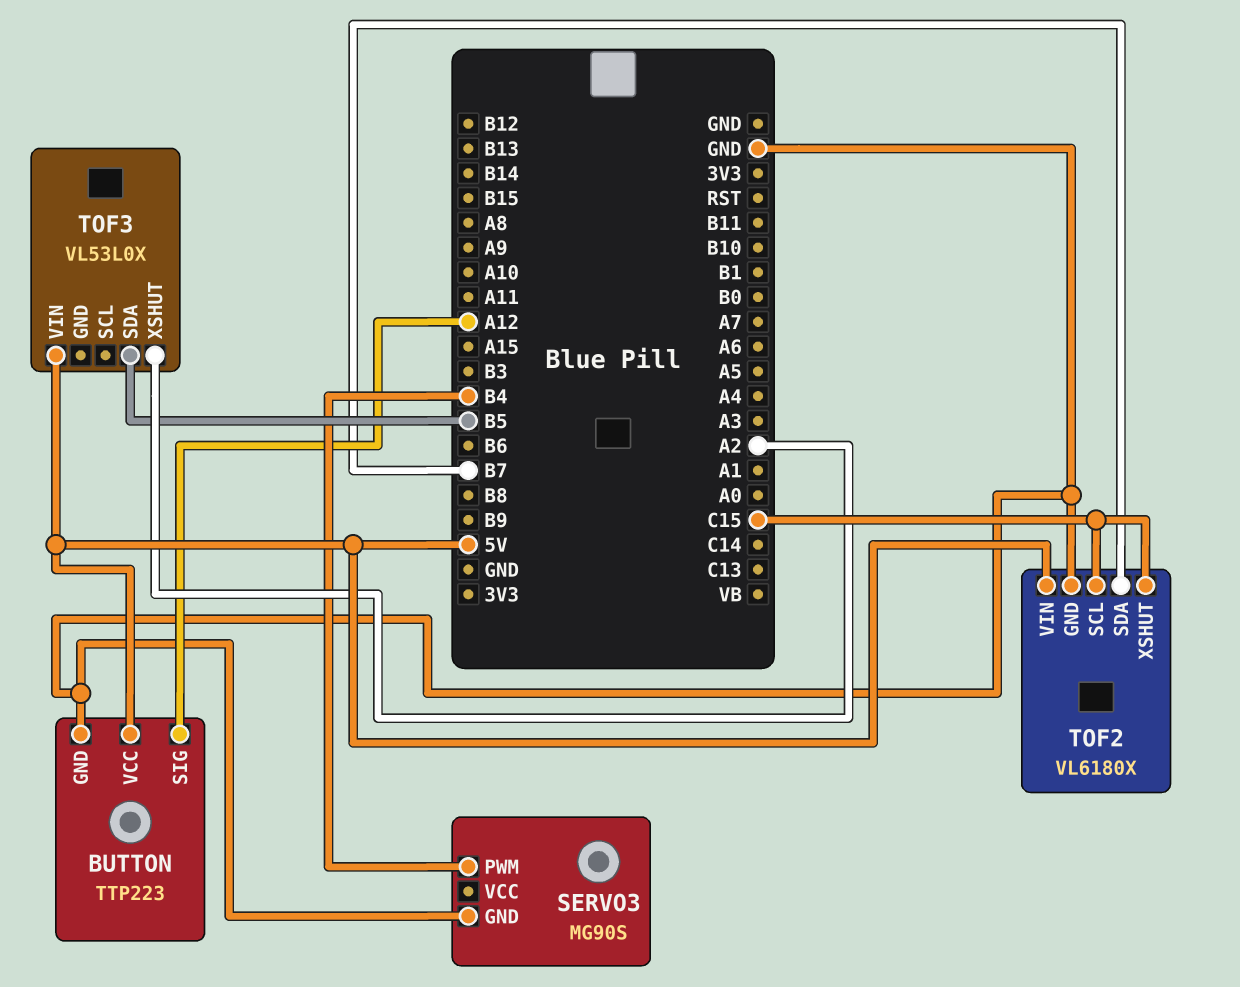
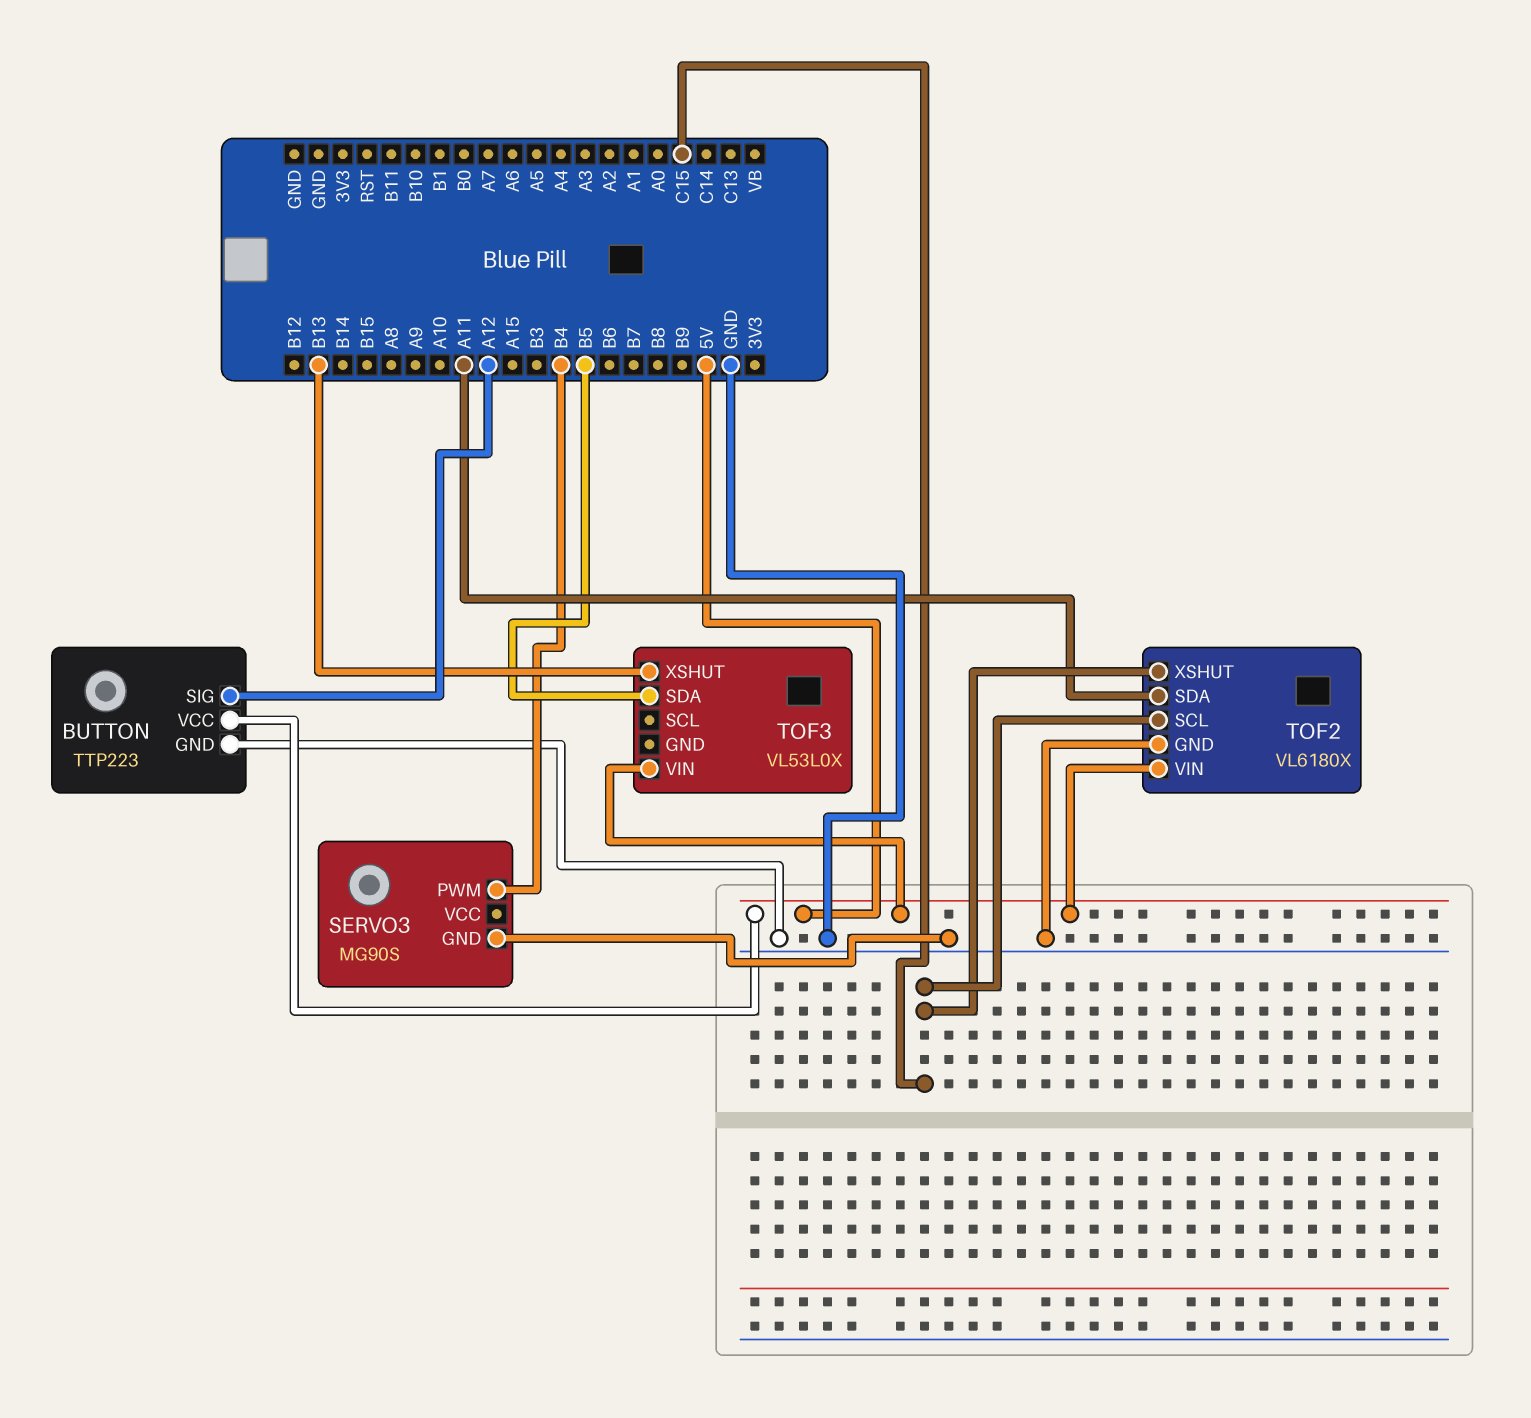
TOF2 pin SDA: B7 -> A11
TOF3 pin XSHUT: A2 -> B13

